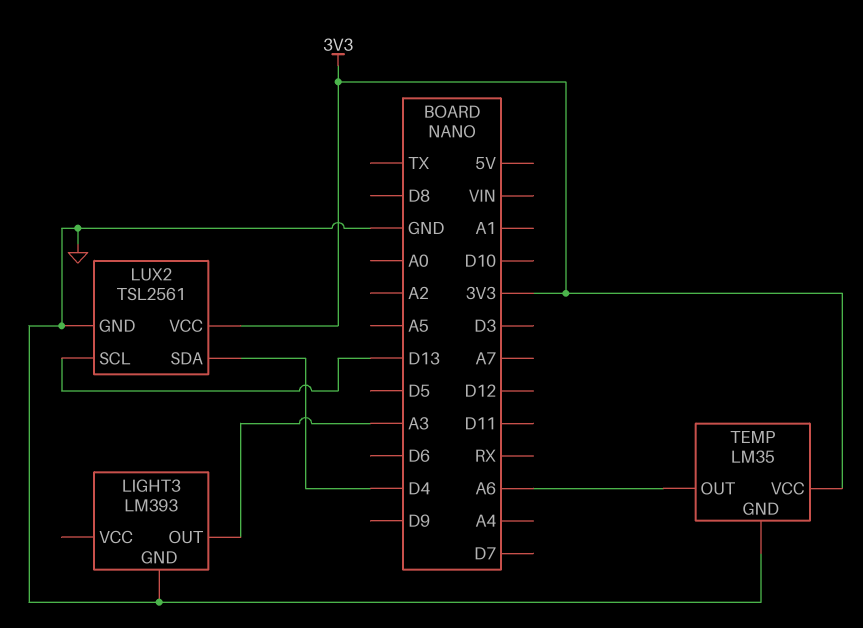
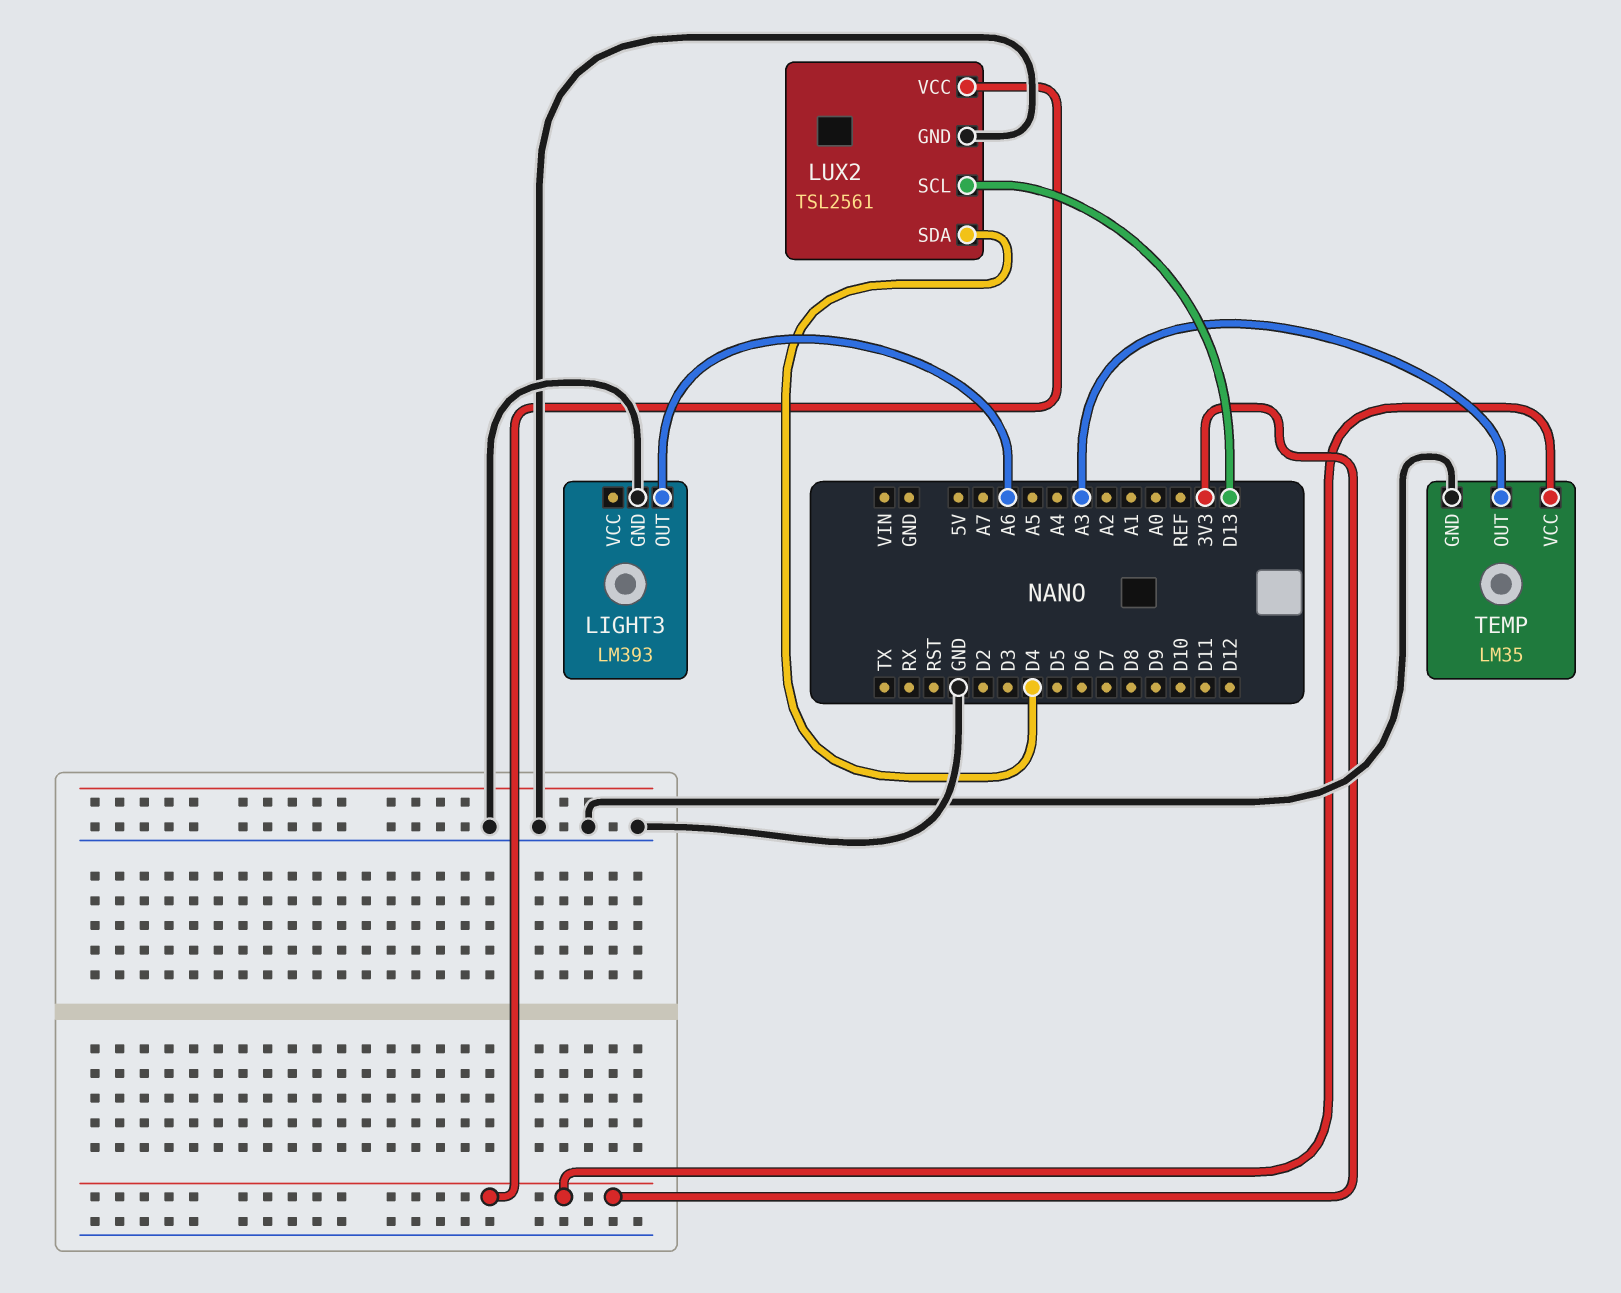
LIGHT3 pin OUT: A3 -> A6
TEMP pin OUT: A6 -> A3

